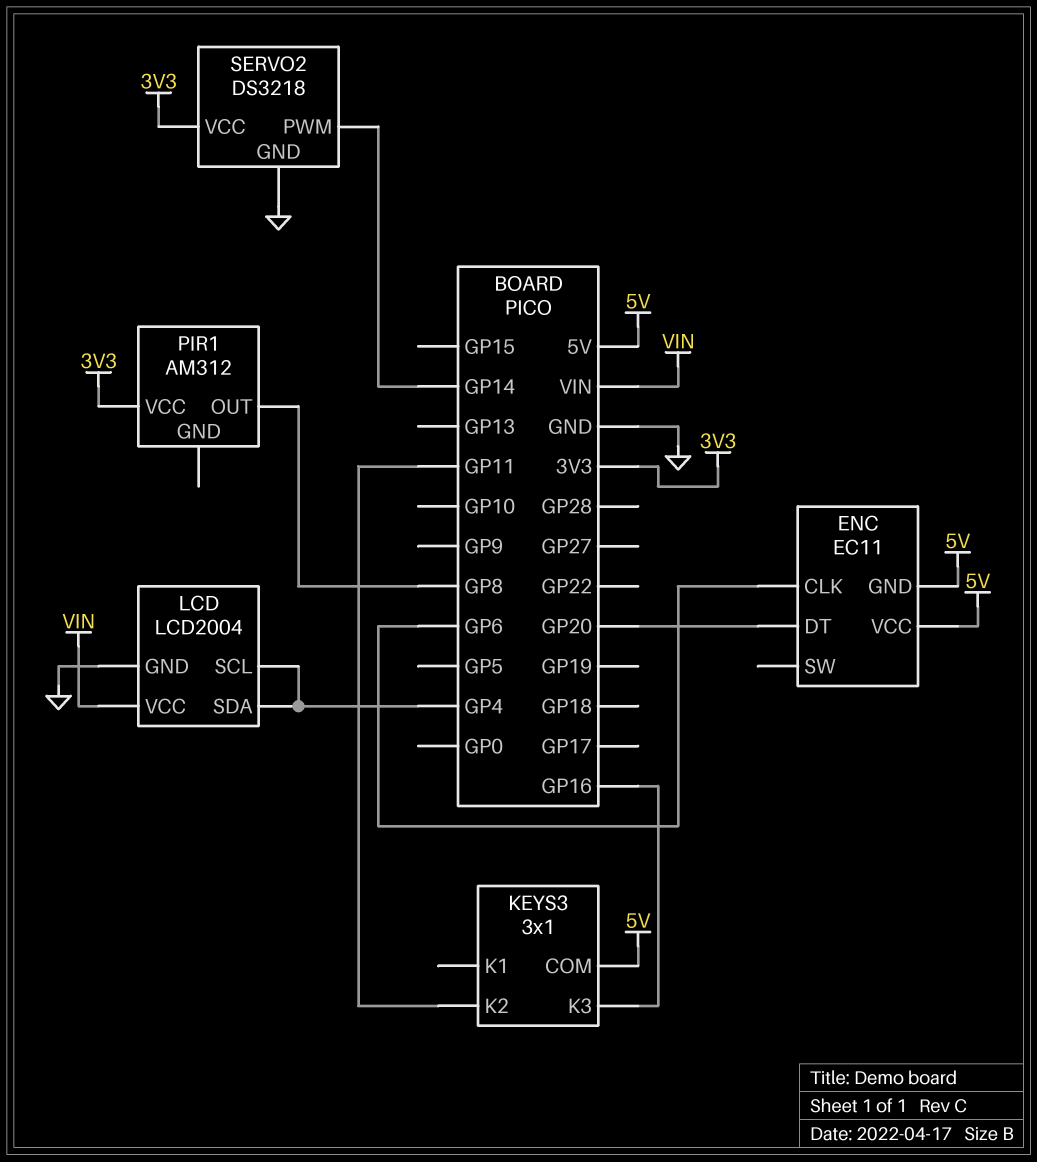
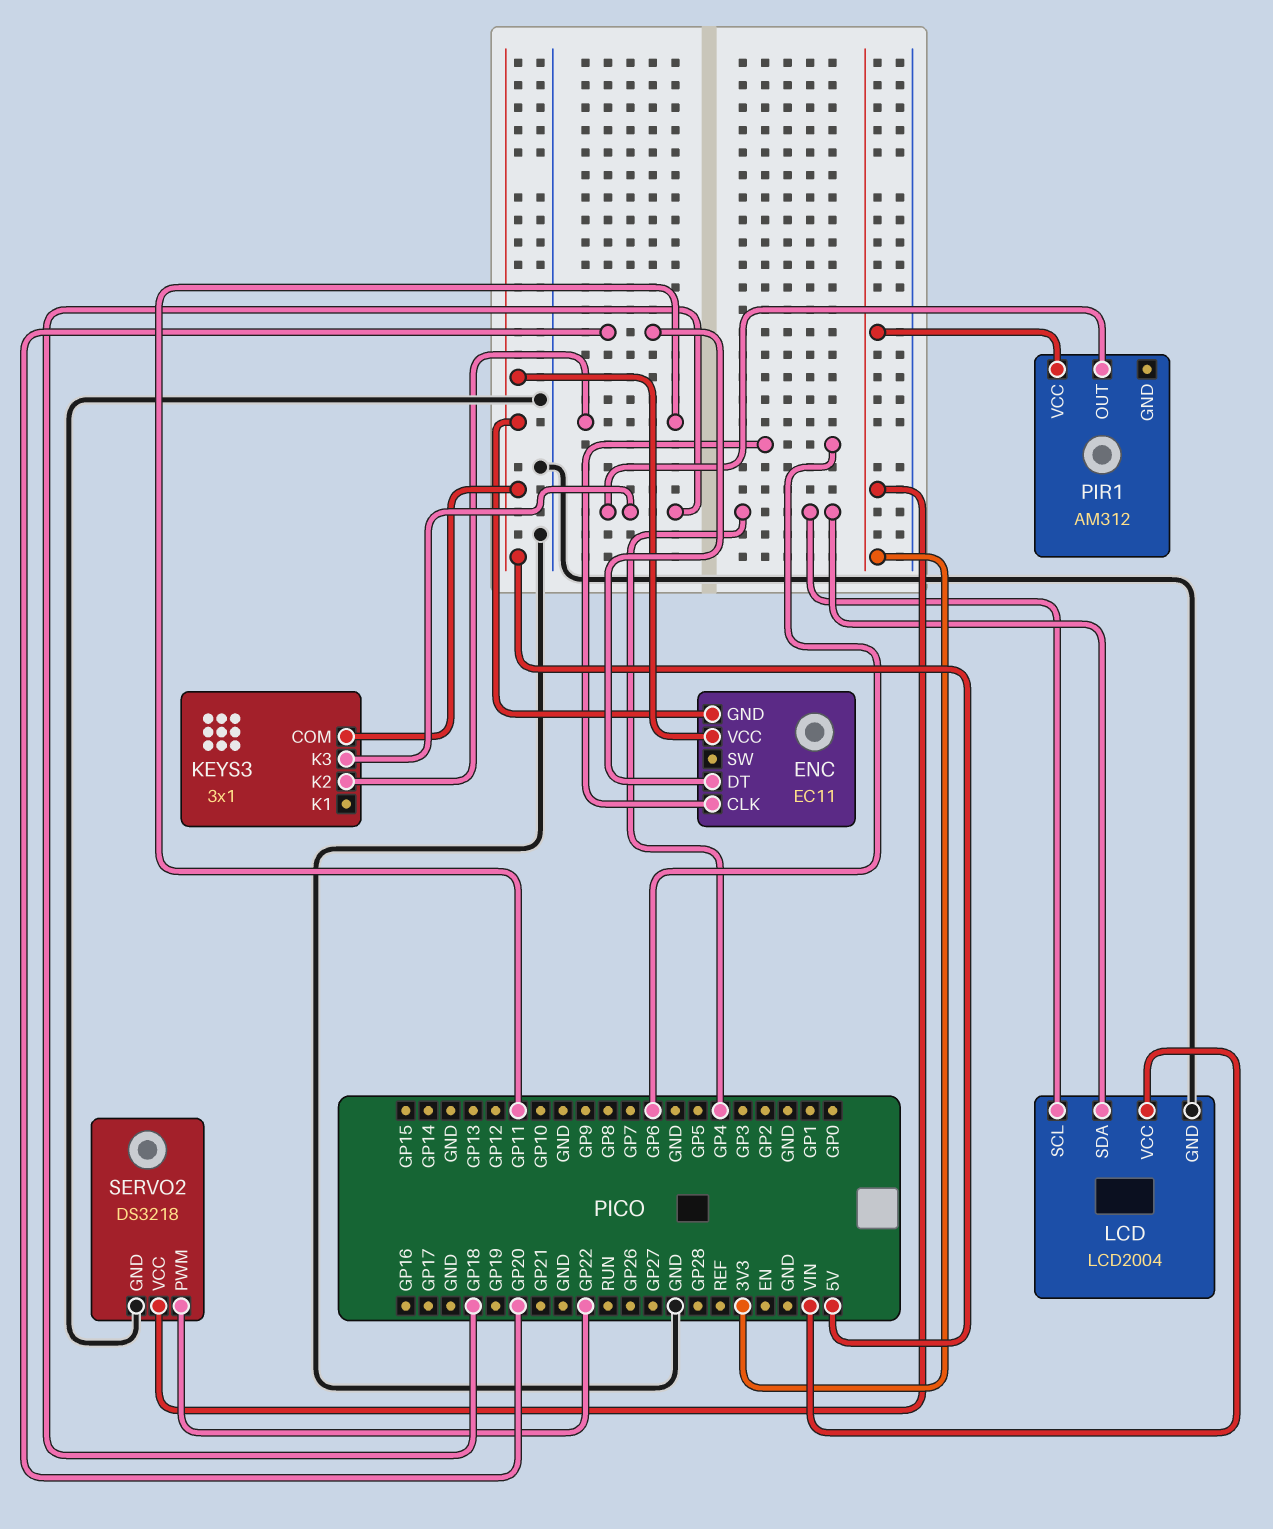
KEYS3 pin K3: GP16 -> GP18
PIR1 pin OUT: GP8 -> GP18
SERVO2 pin PWM: GP14 -> GP22

